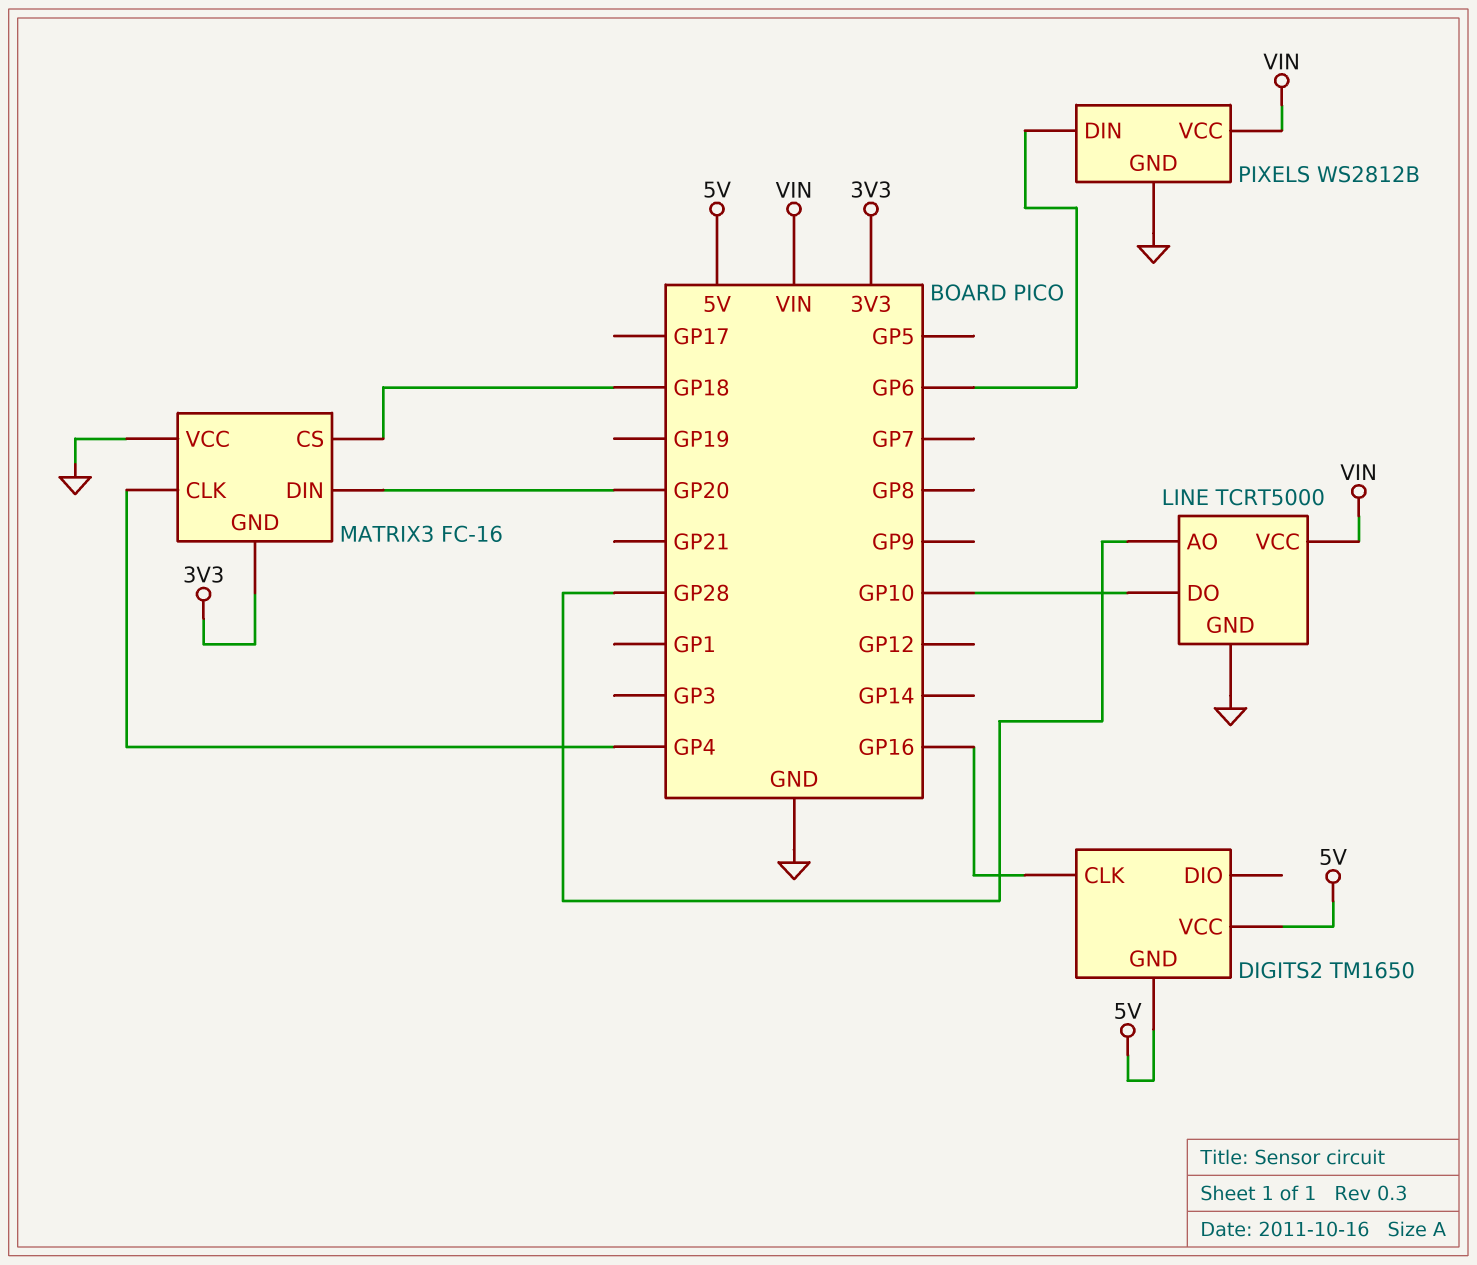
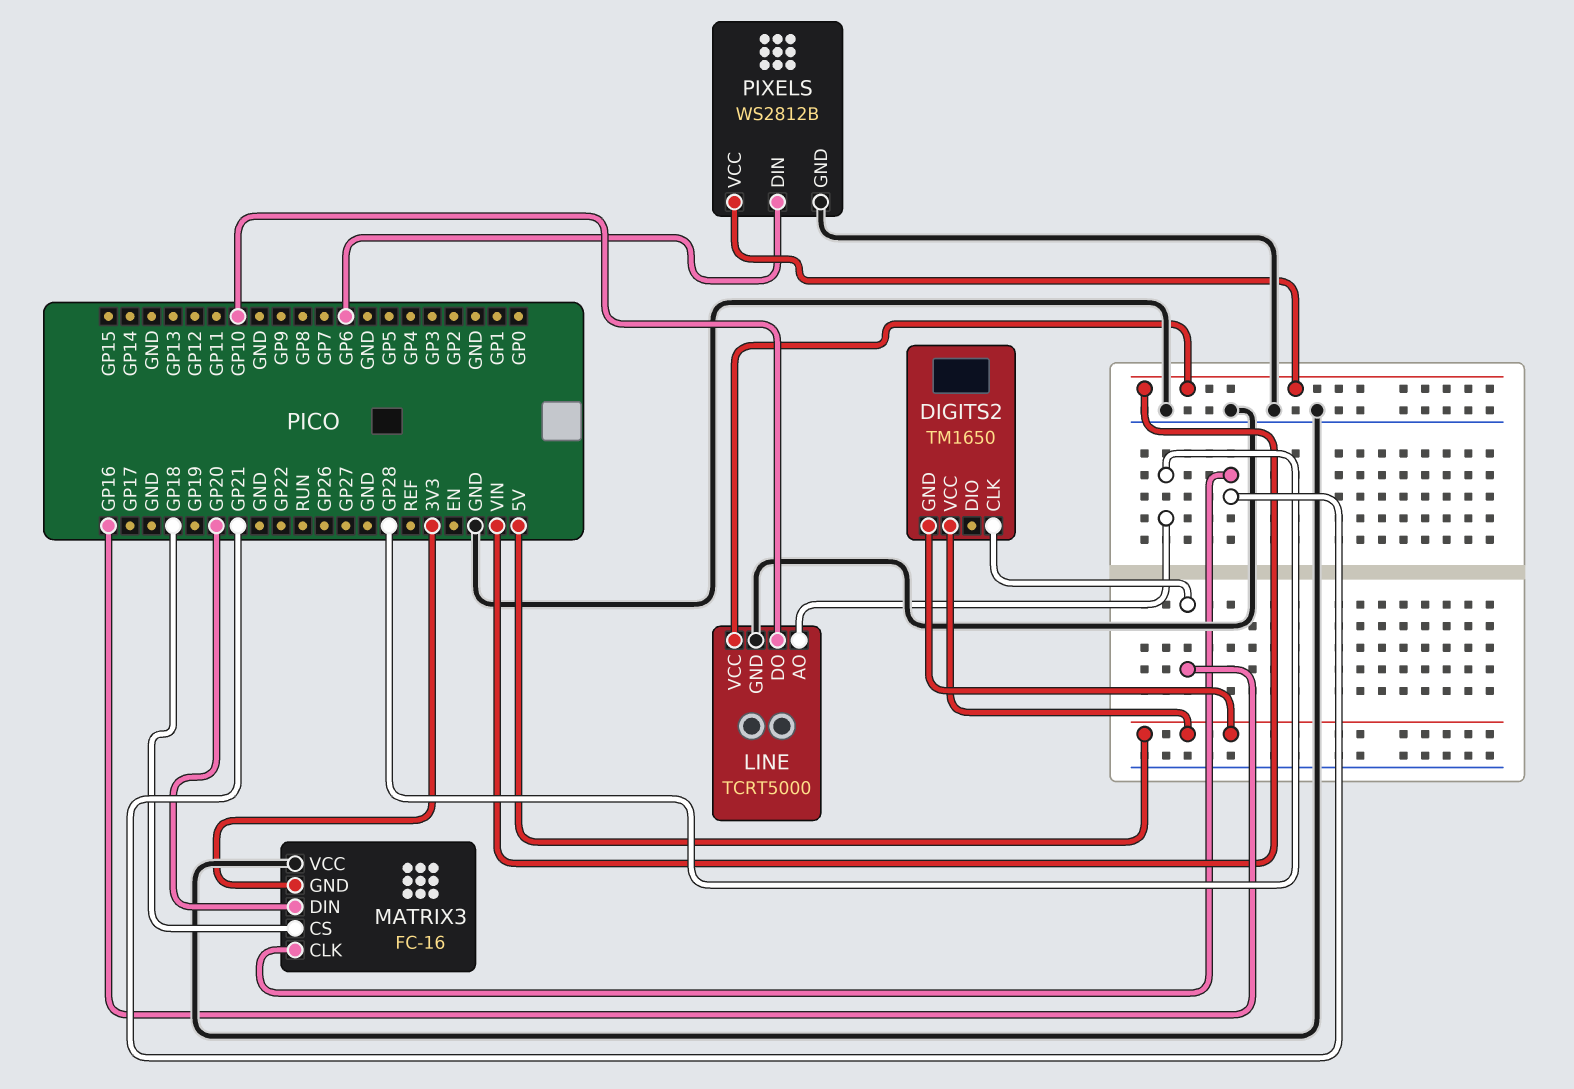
MATRIX3 pin CLK: GP4 -> GP21

